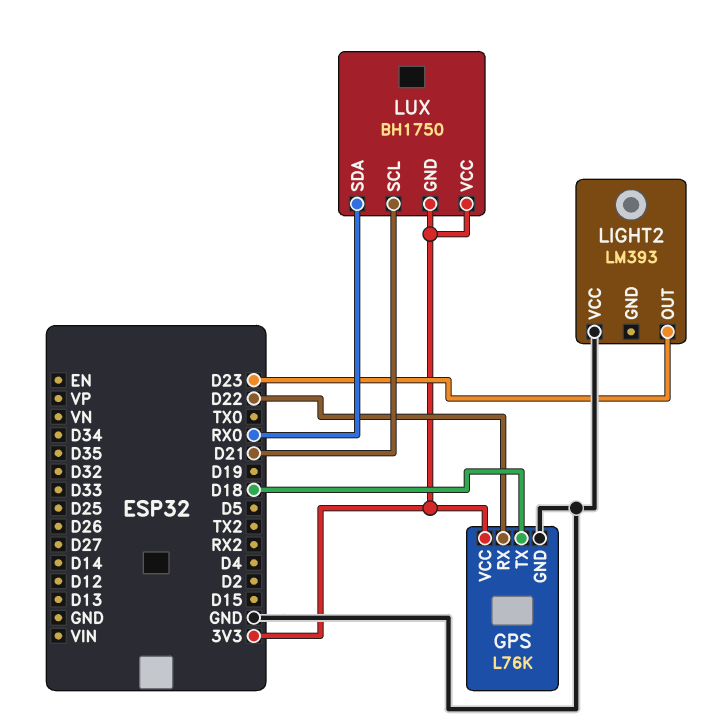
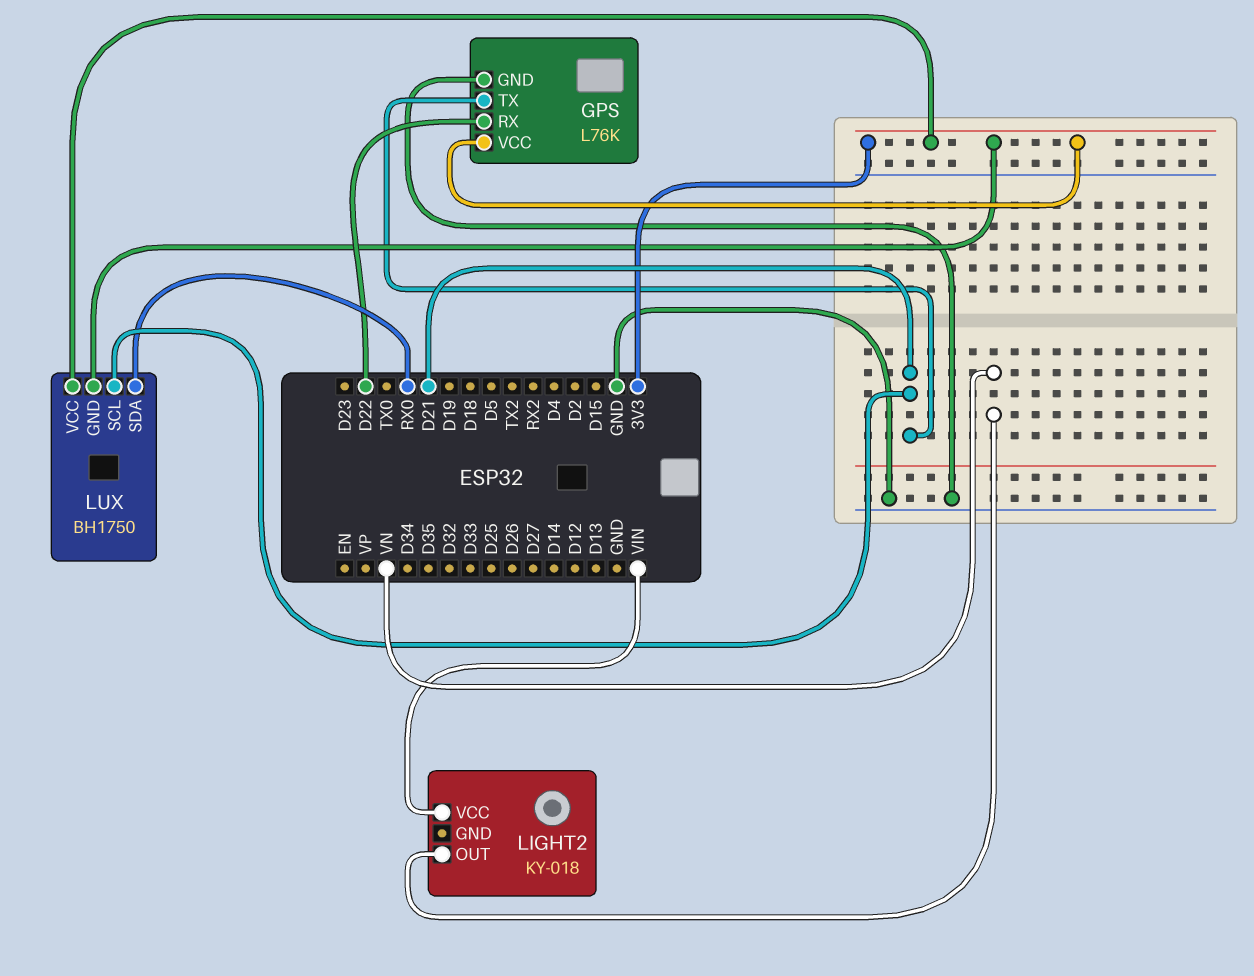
GPS pin TX: D18 -> D21
LIGHT2: LM393 -> KY-018
LIGHT2 pin OUT: D23 -> VN
LIGHT2 pin VCC: GND -> VIN

